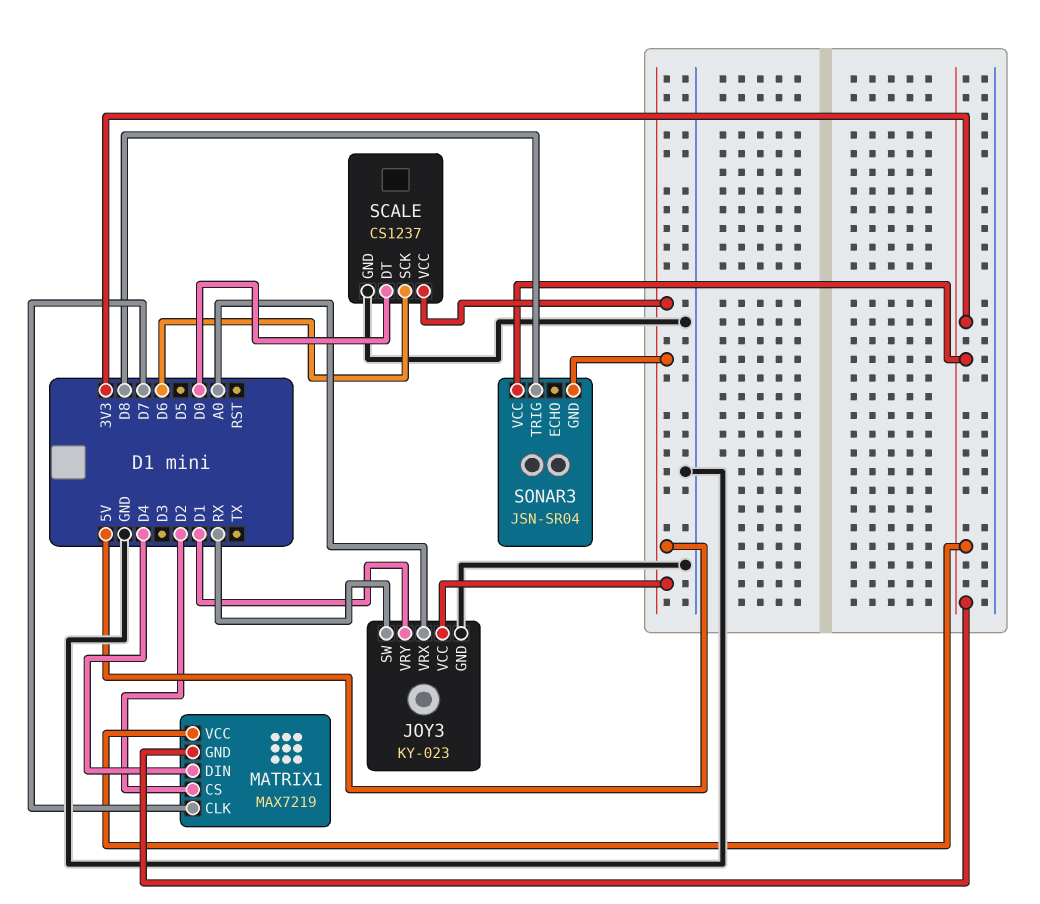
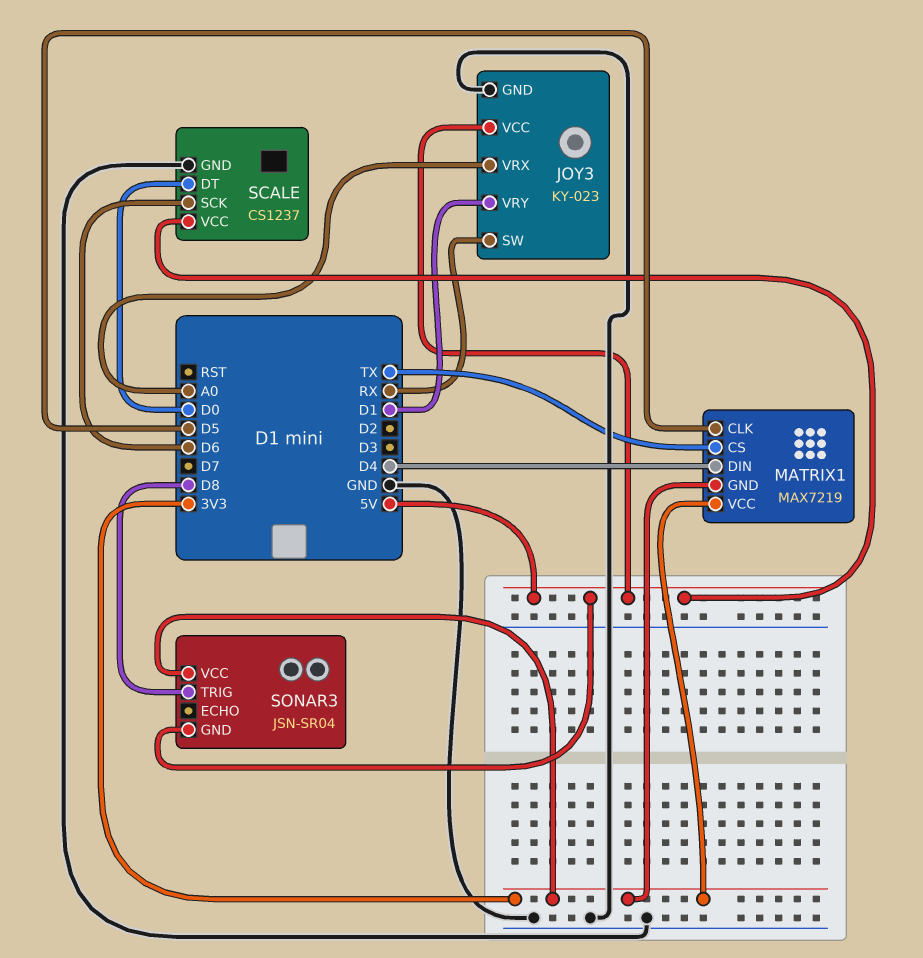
MATRIX1 pin CLK: D7 -> D5
MATRIX1 pin CS: D2 -> TX

